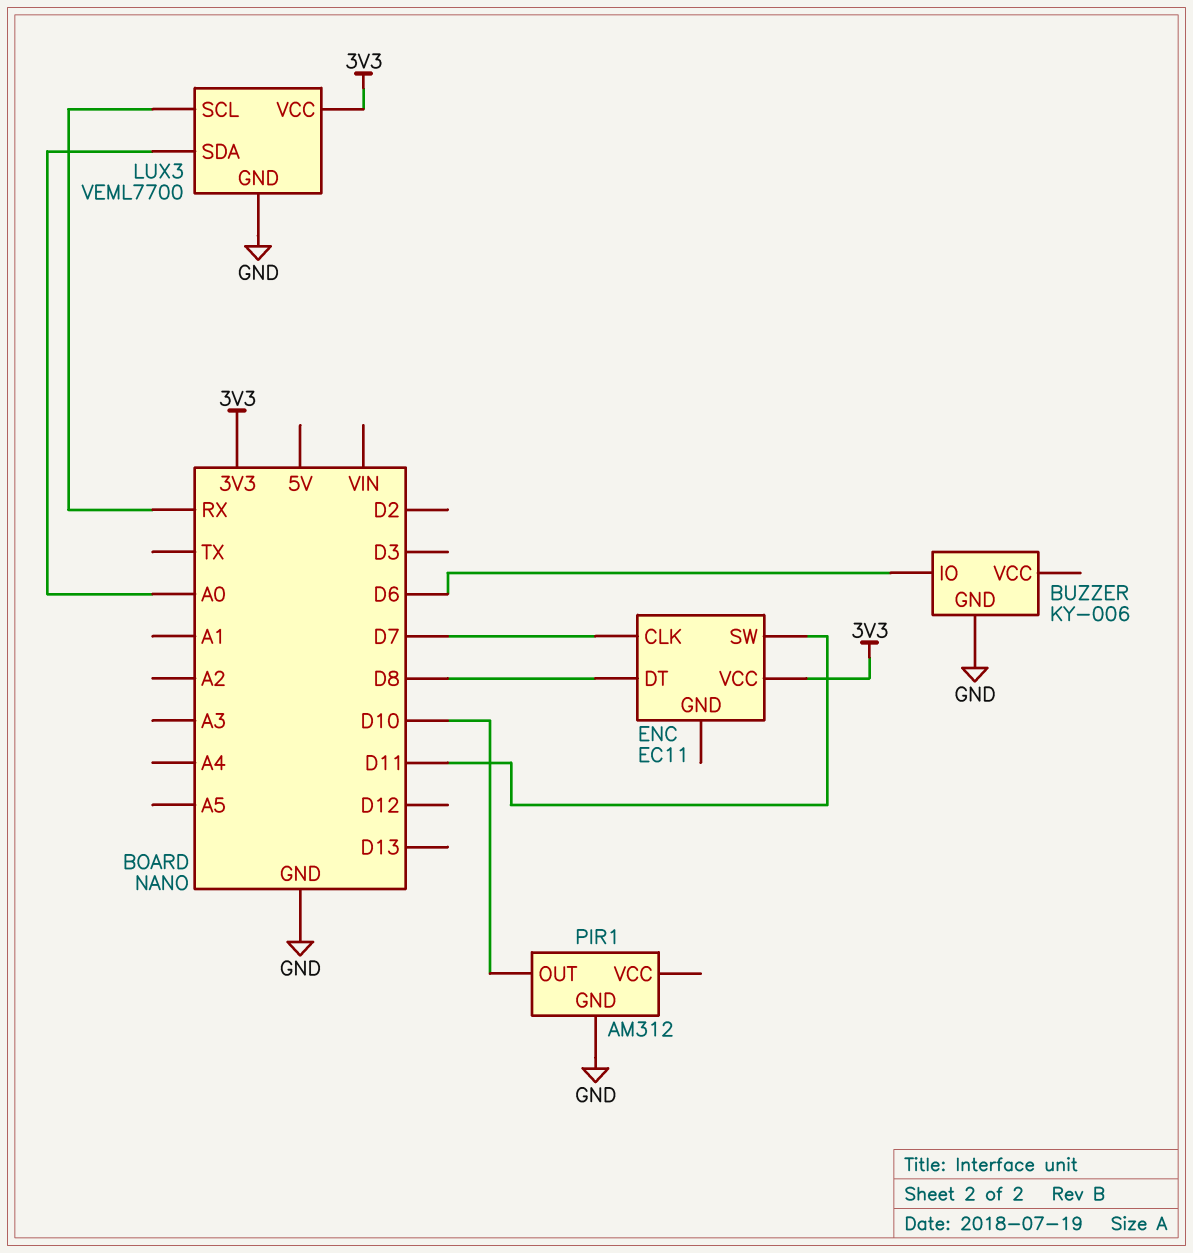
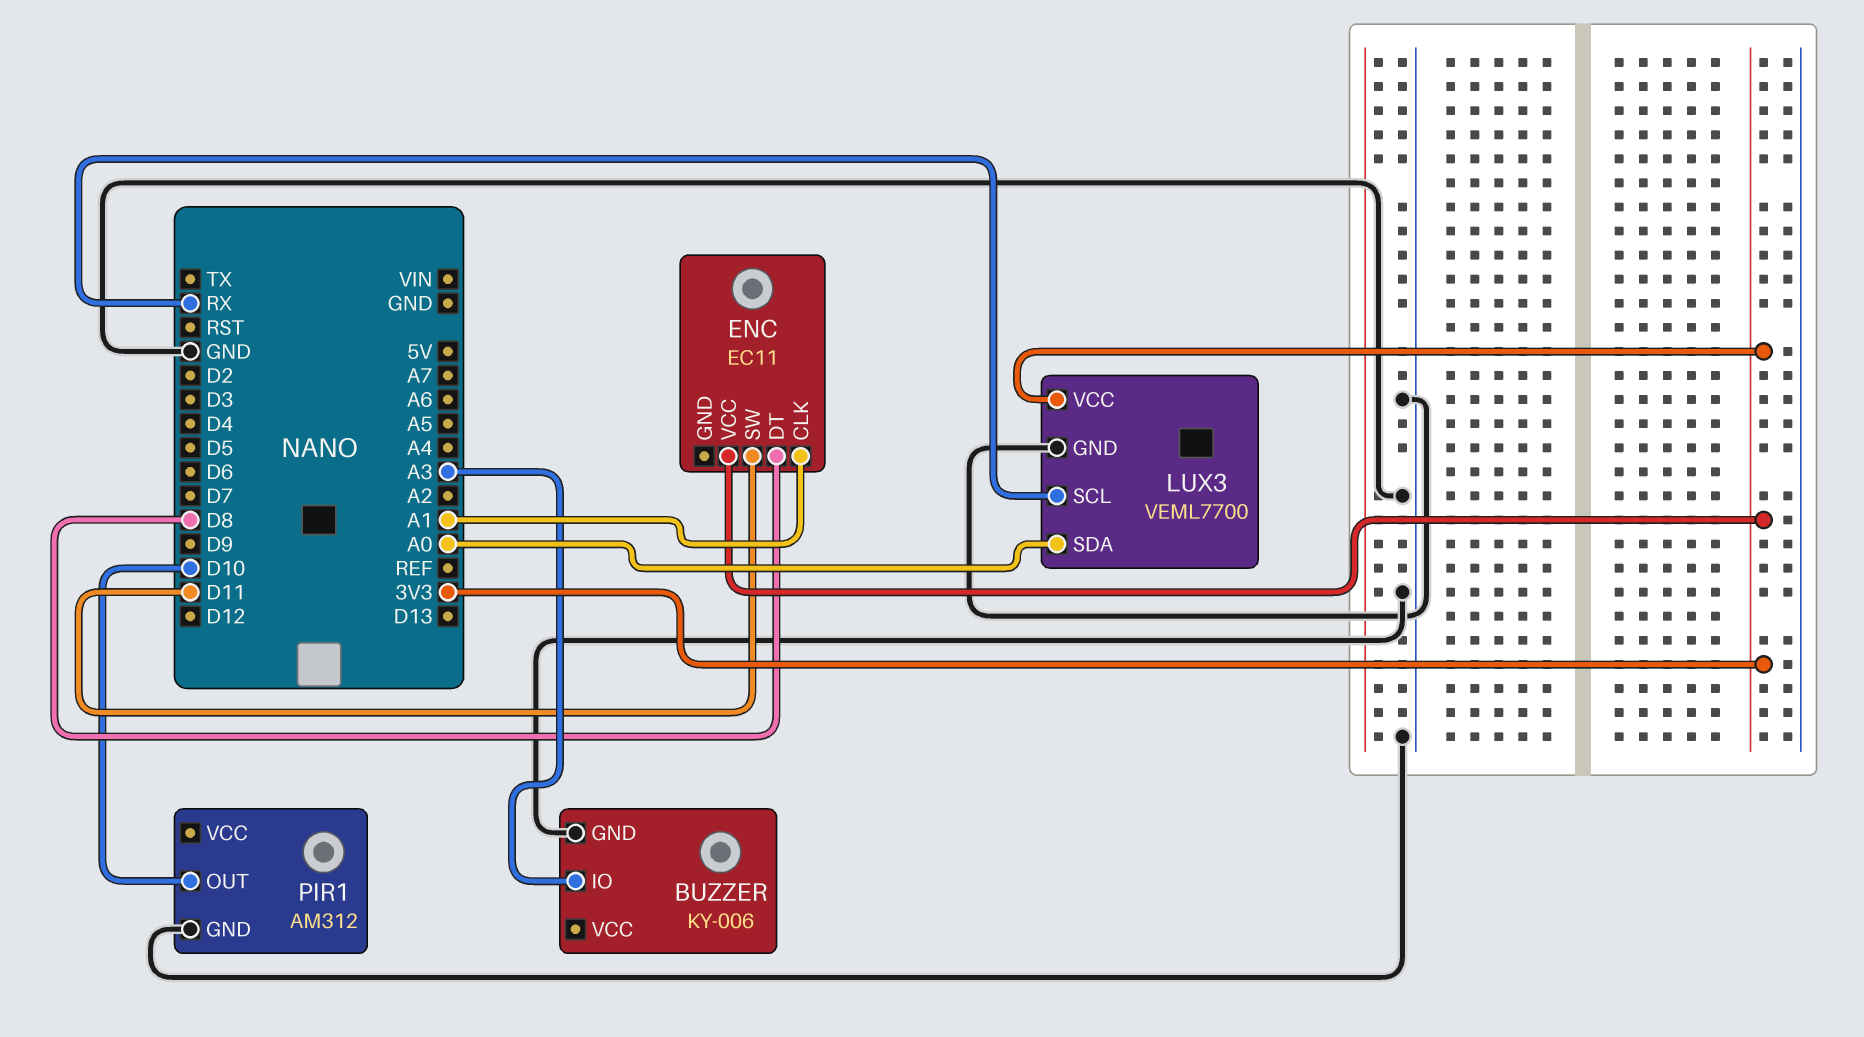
BUZZER pin IO: D6 -> A3
ENC pin CLK: D7 -> A1

